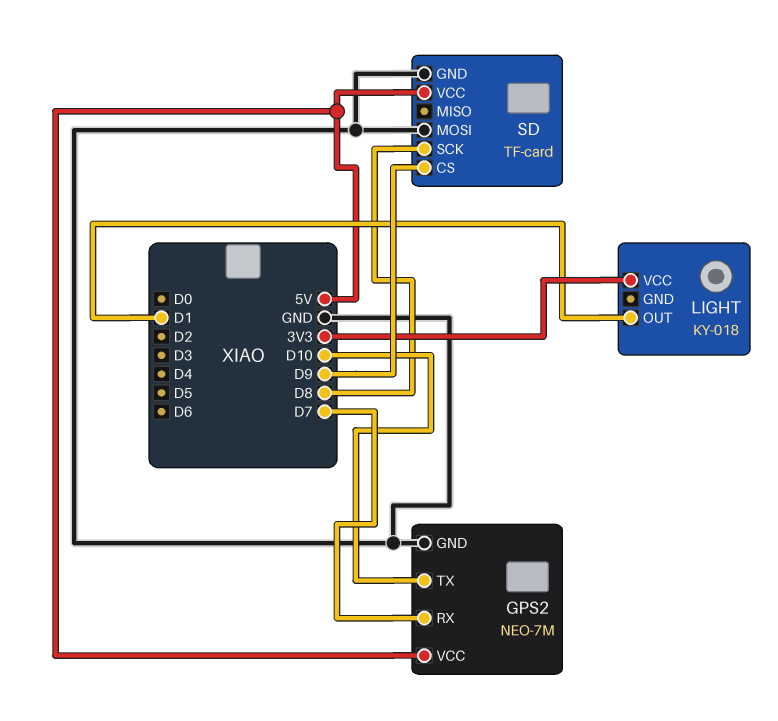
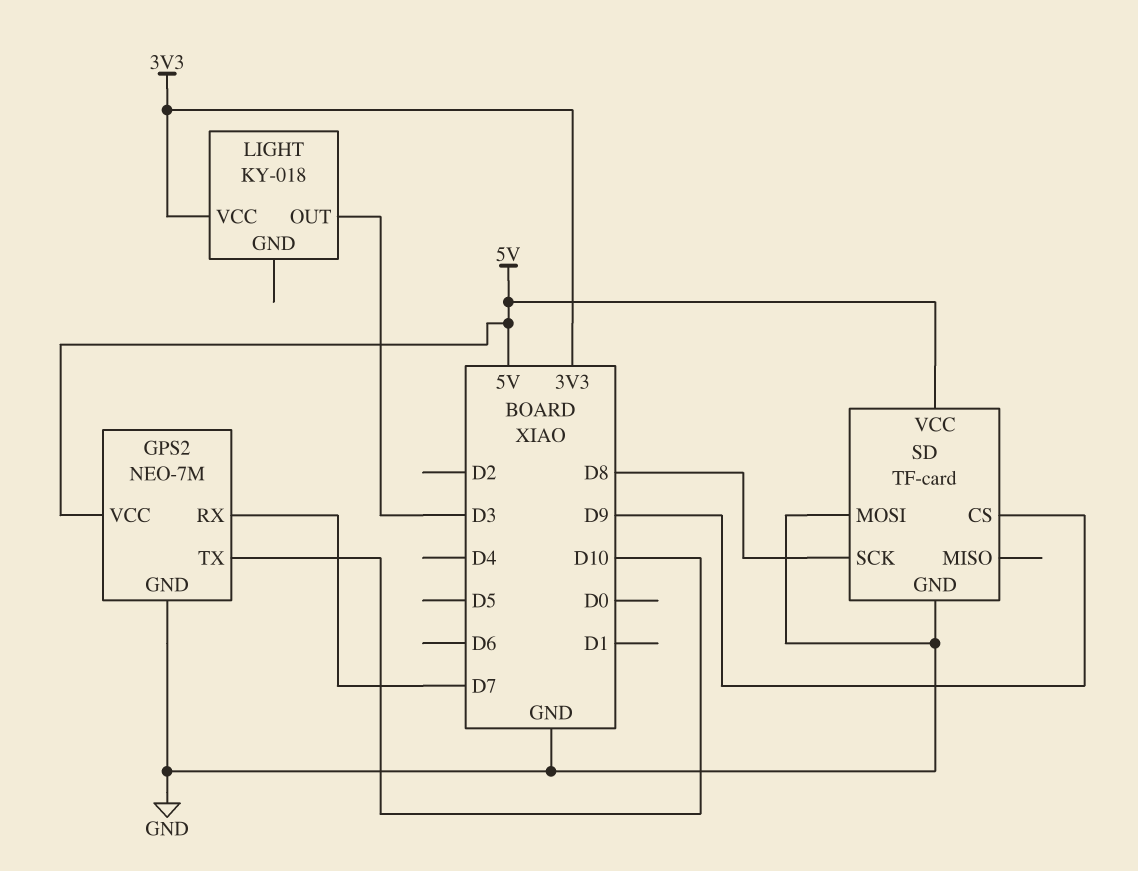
LIGHT pin OUT: D1 -> D3

